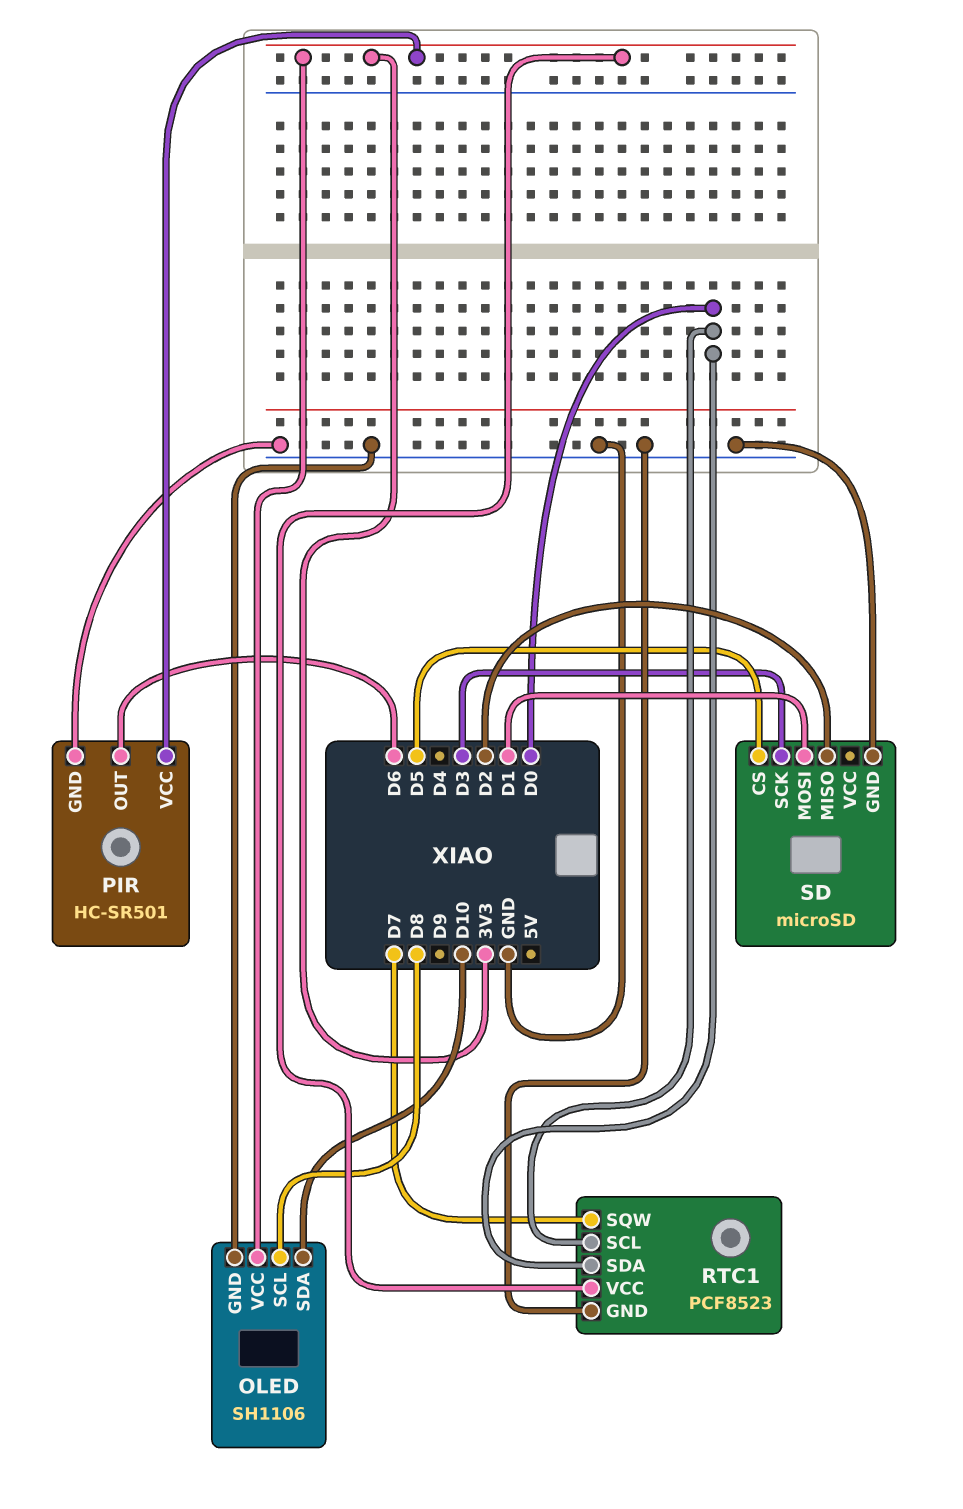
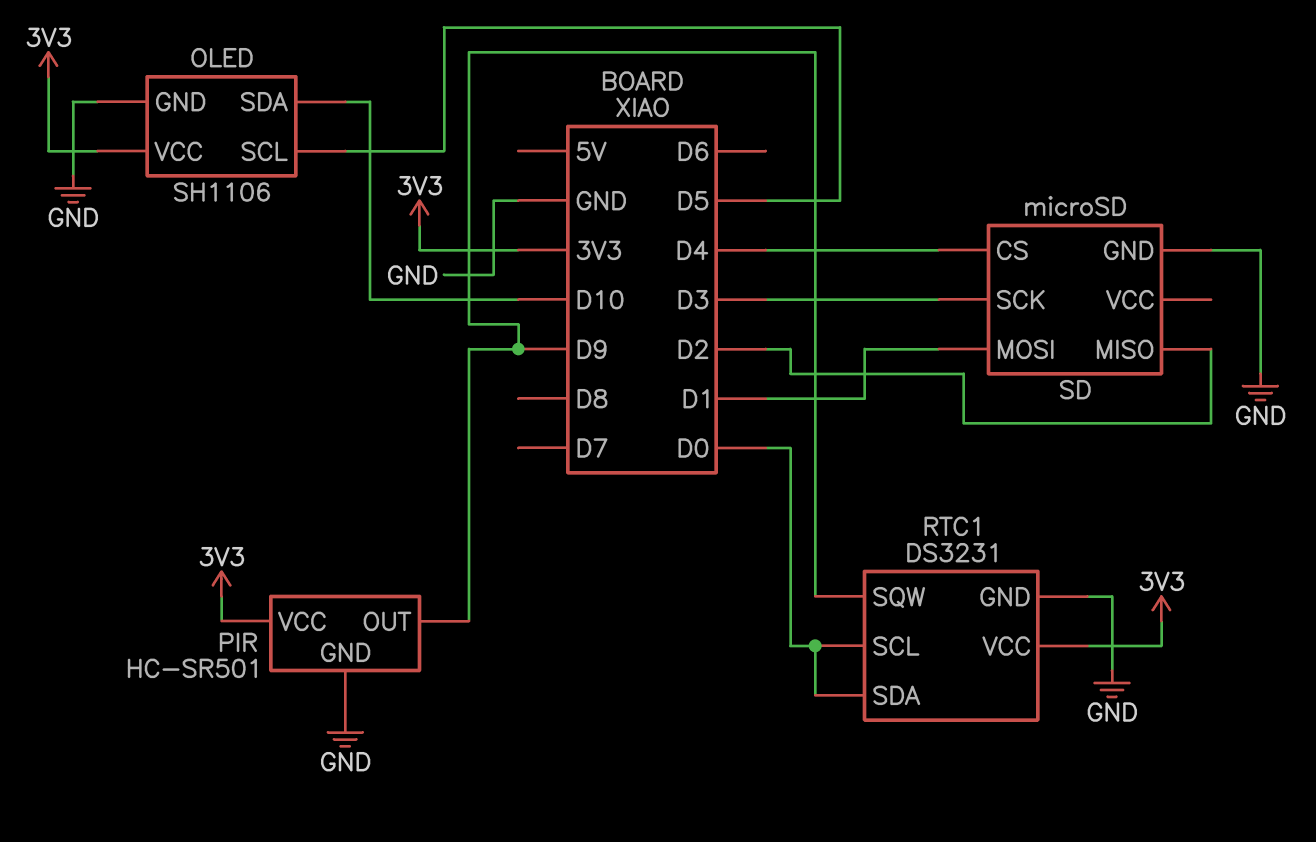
OLED pin SCL: D8 -> D5
PIR pin OUT: D6 -> D9
RTC1: PCF8523 -> DS3231
RTC1 pin SQW: D7 -> D9
SD pin CS: D5 -> D4

